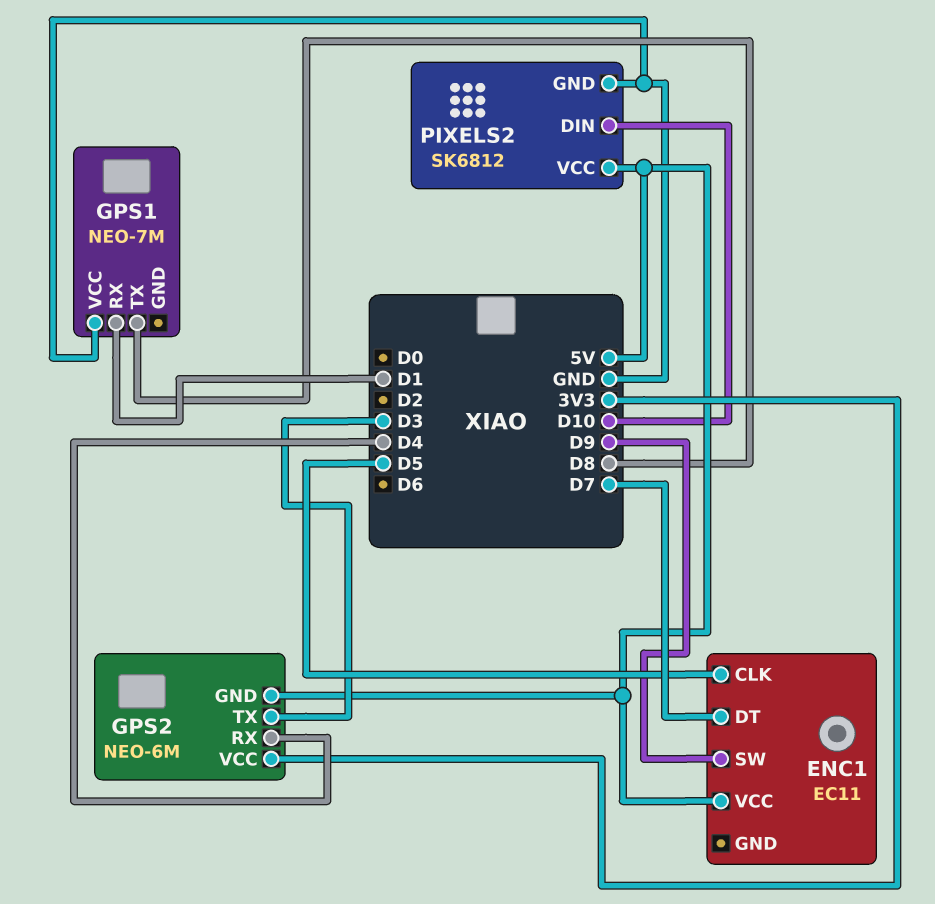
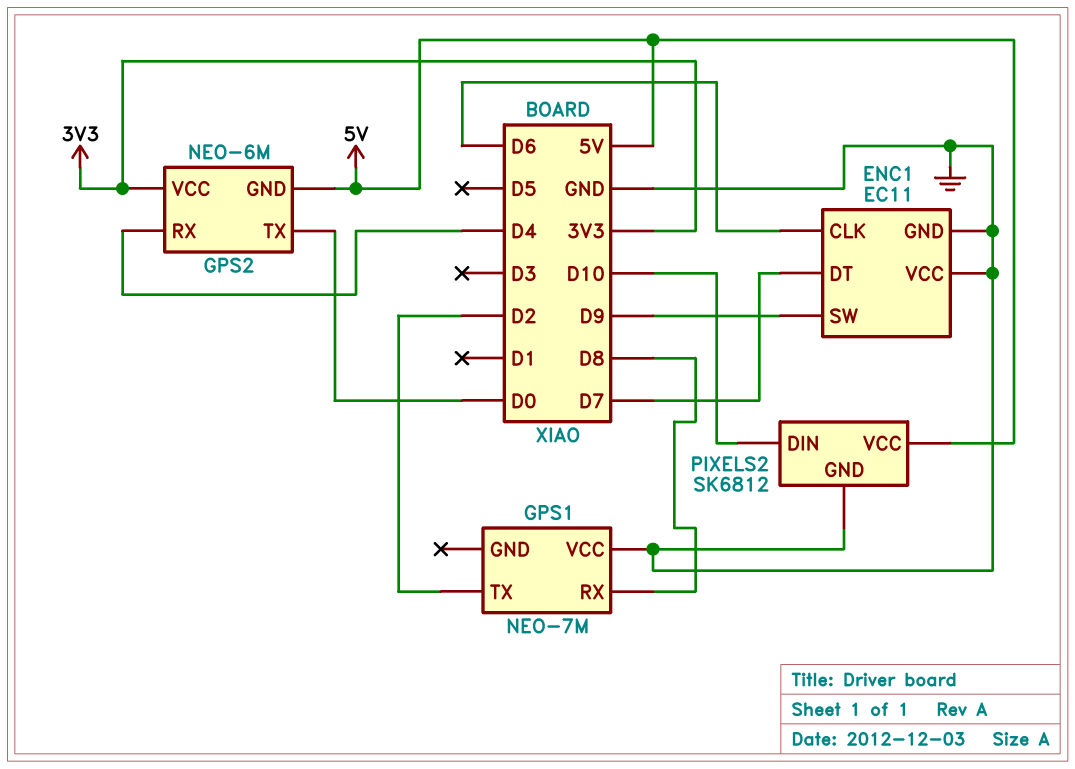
ENC1 pin CLK: D5 -> D6
ENC1 pin GND: none -> GND
ENC1 pin VCC: 5V -> GND
GPS1 pin RX: D1 -> D8
GPS1 pin TX: D8 -> D2
GPS2 pin TX: D3 -> D0

